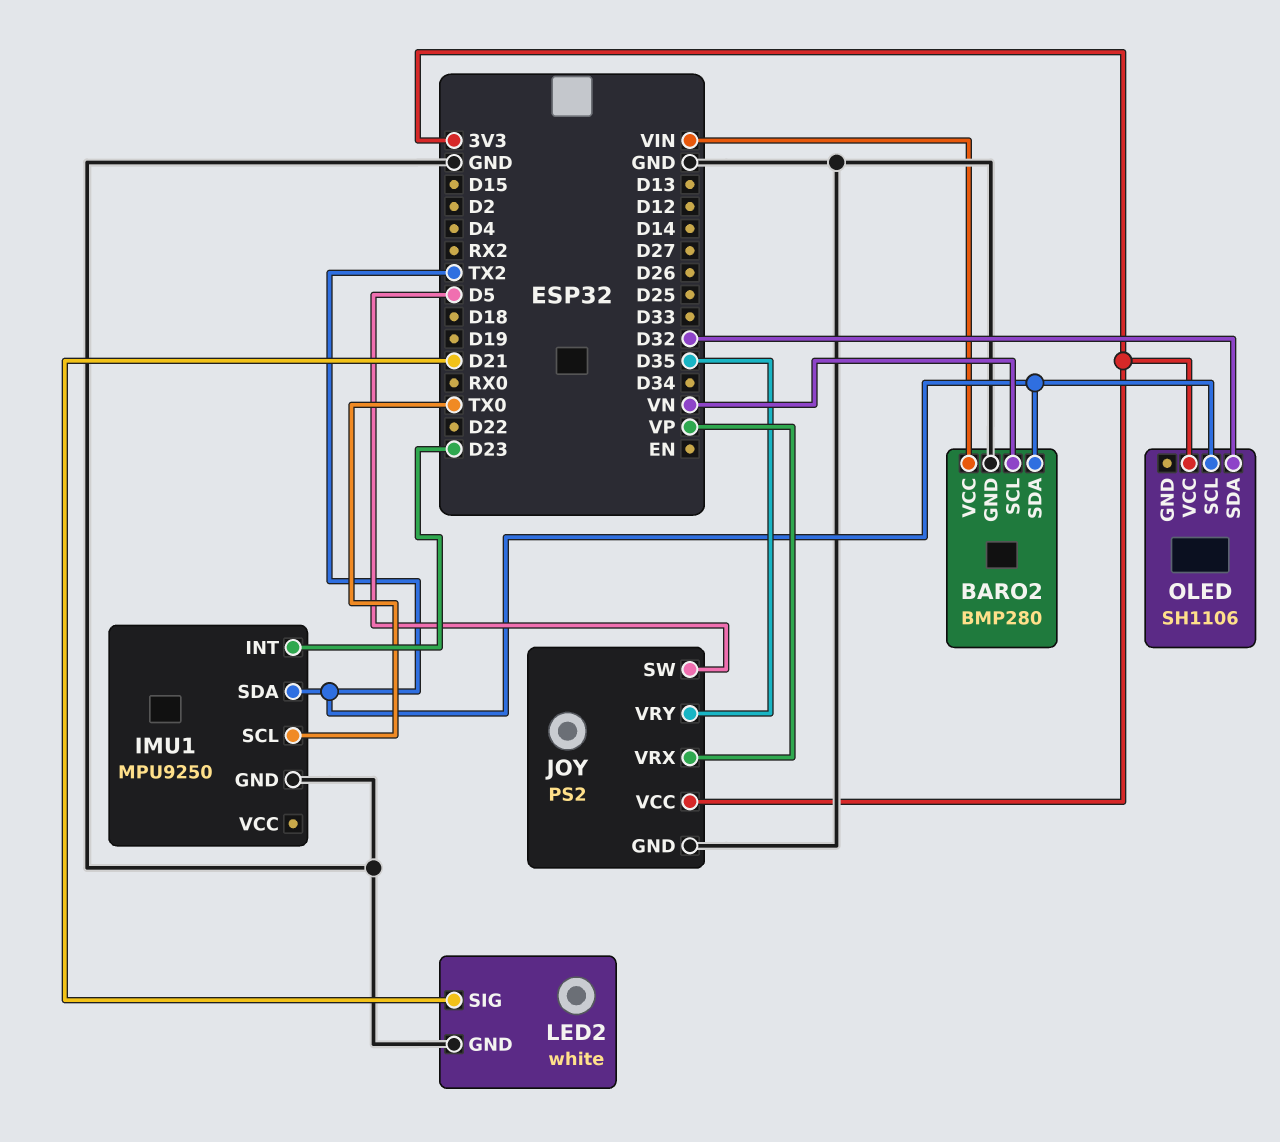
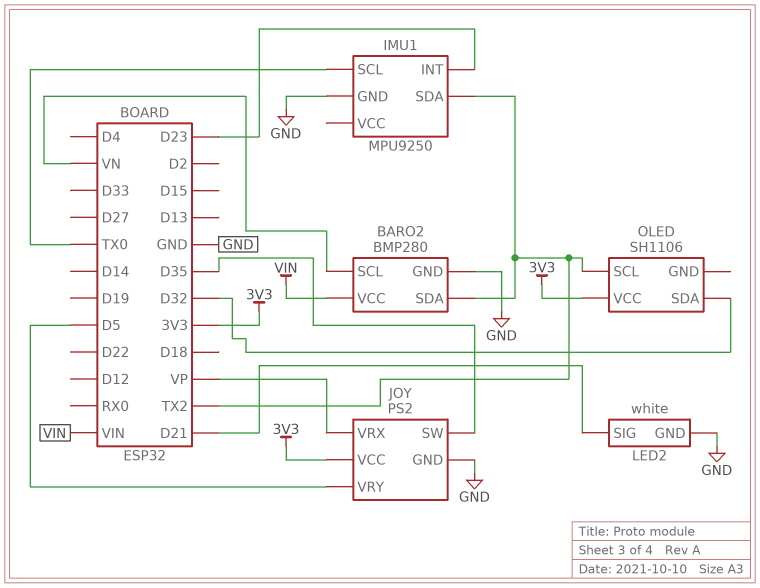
JOY pin SW: D5 -> D35
JOY pin VRY: D35 -> D5

